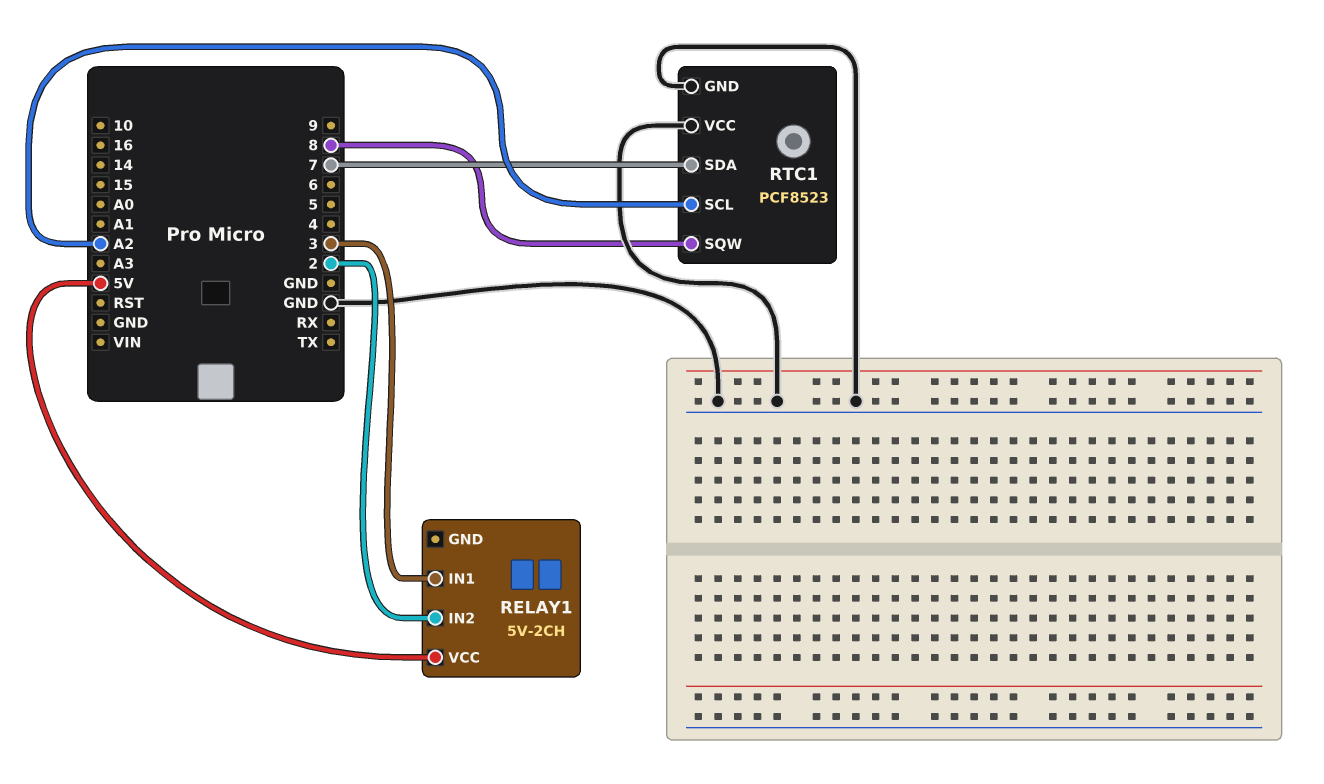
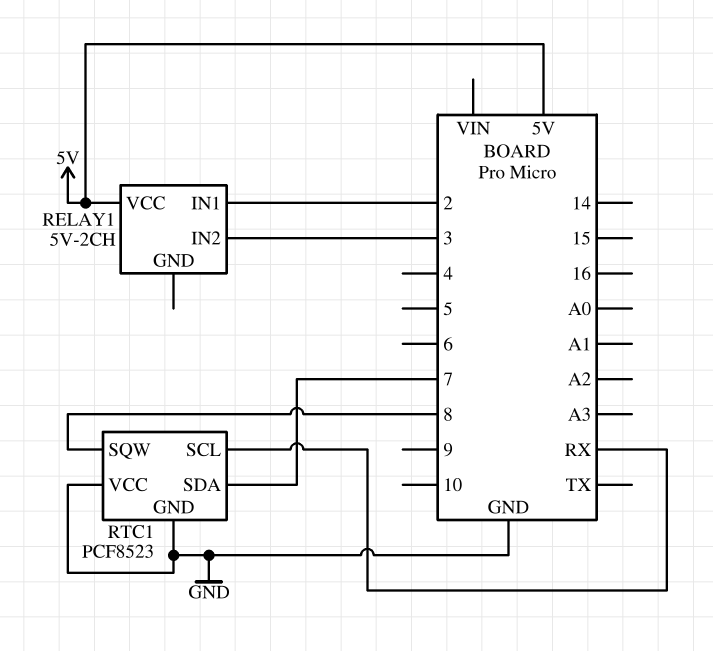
RELAY1 pin IN1: 3 -> 2
RELAY1 pin IN2: 2 -> 3
RTC1 pin SCL: A2 -> RX

